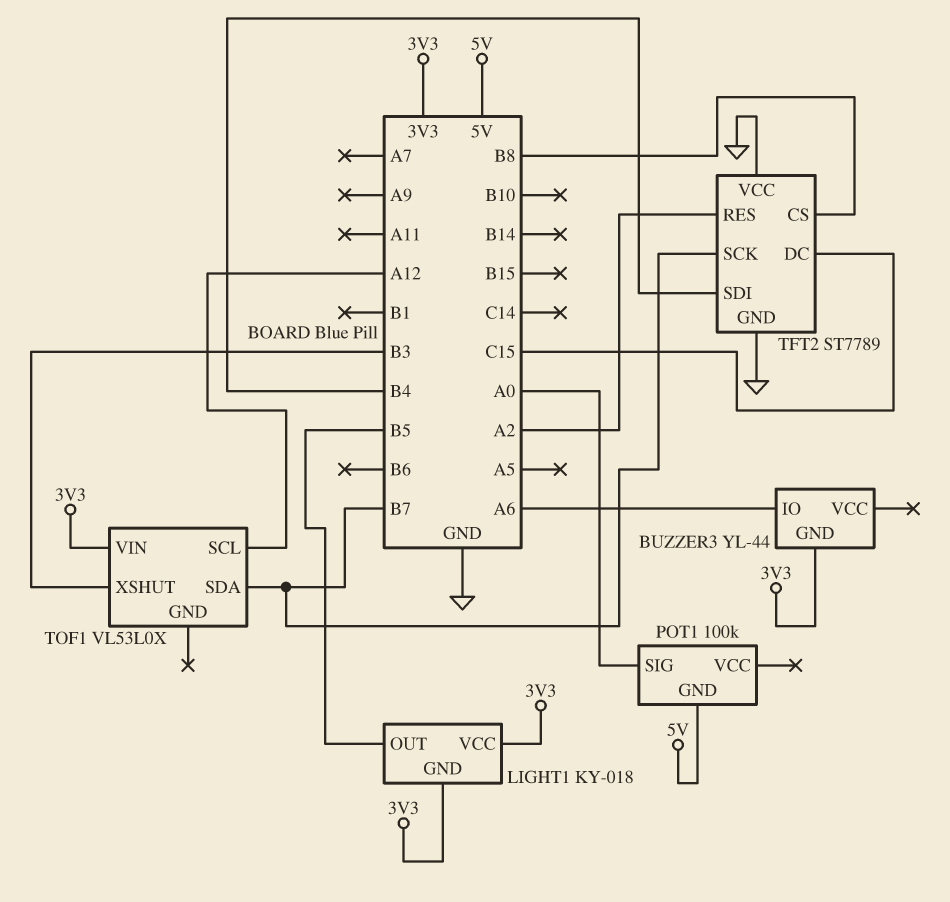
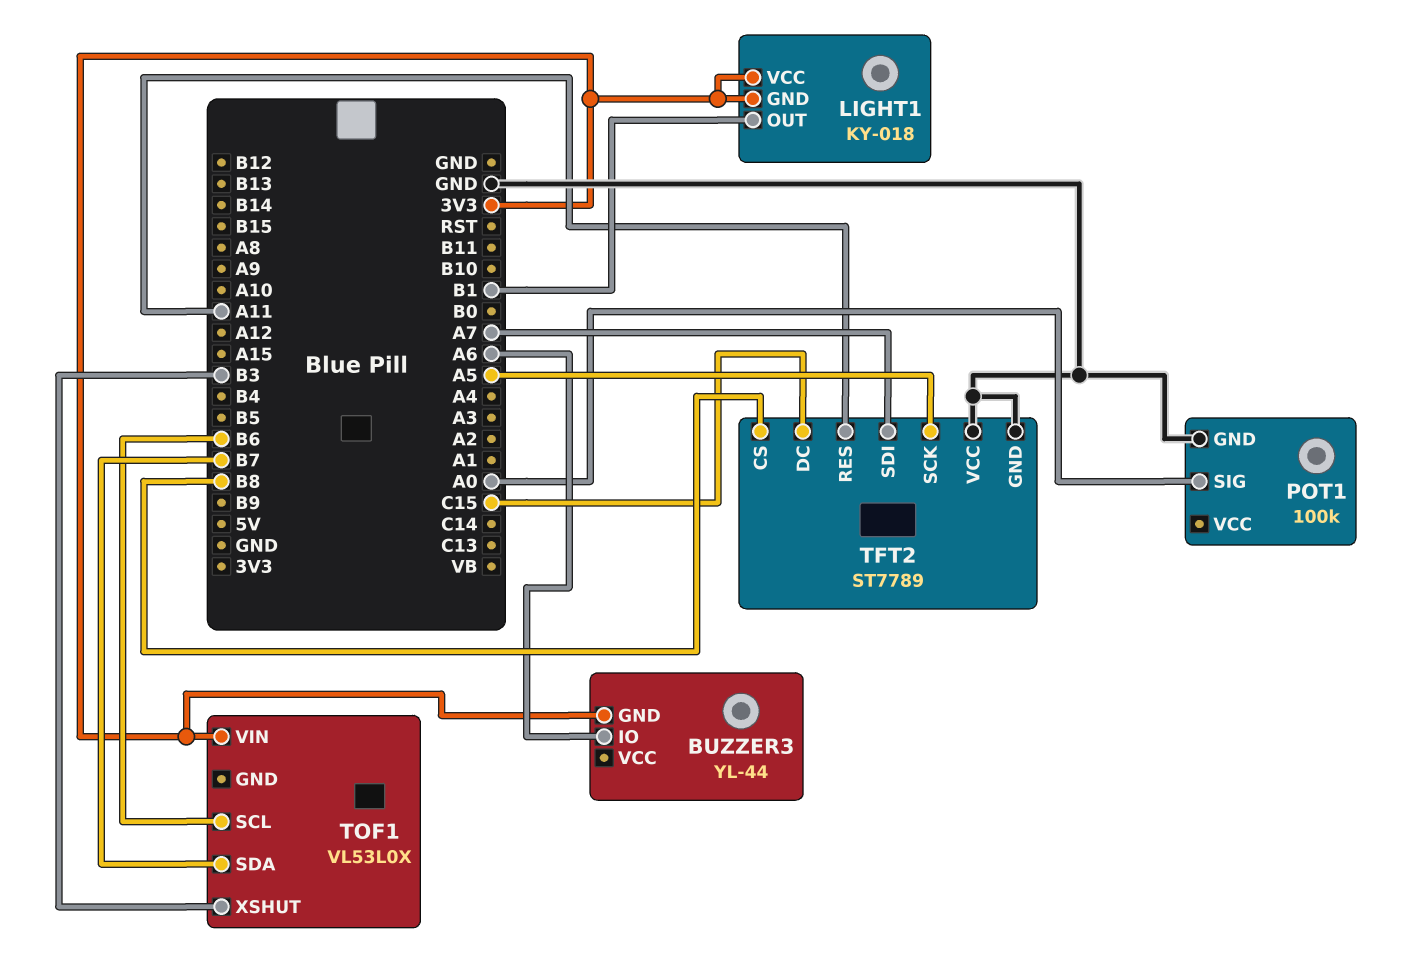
LIGHT1 pin OUT: B5 -> B1
POT1 pin GND: 5V -> GND
TFT2 pin RES: A2 -> A11
TFT2 pin SCK: B7 -> A5
TFT2 pin SDI: B4 -> A7
TOF1 pin SCL: A12 -> B6

